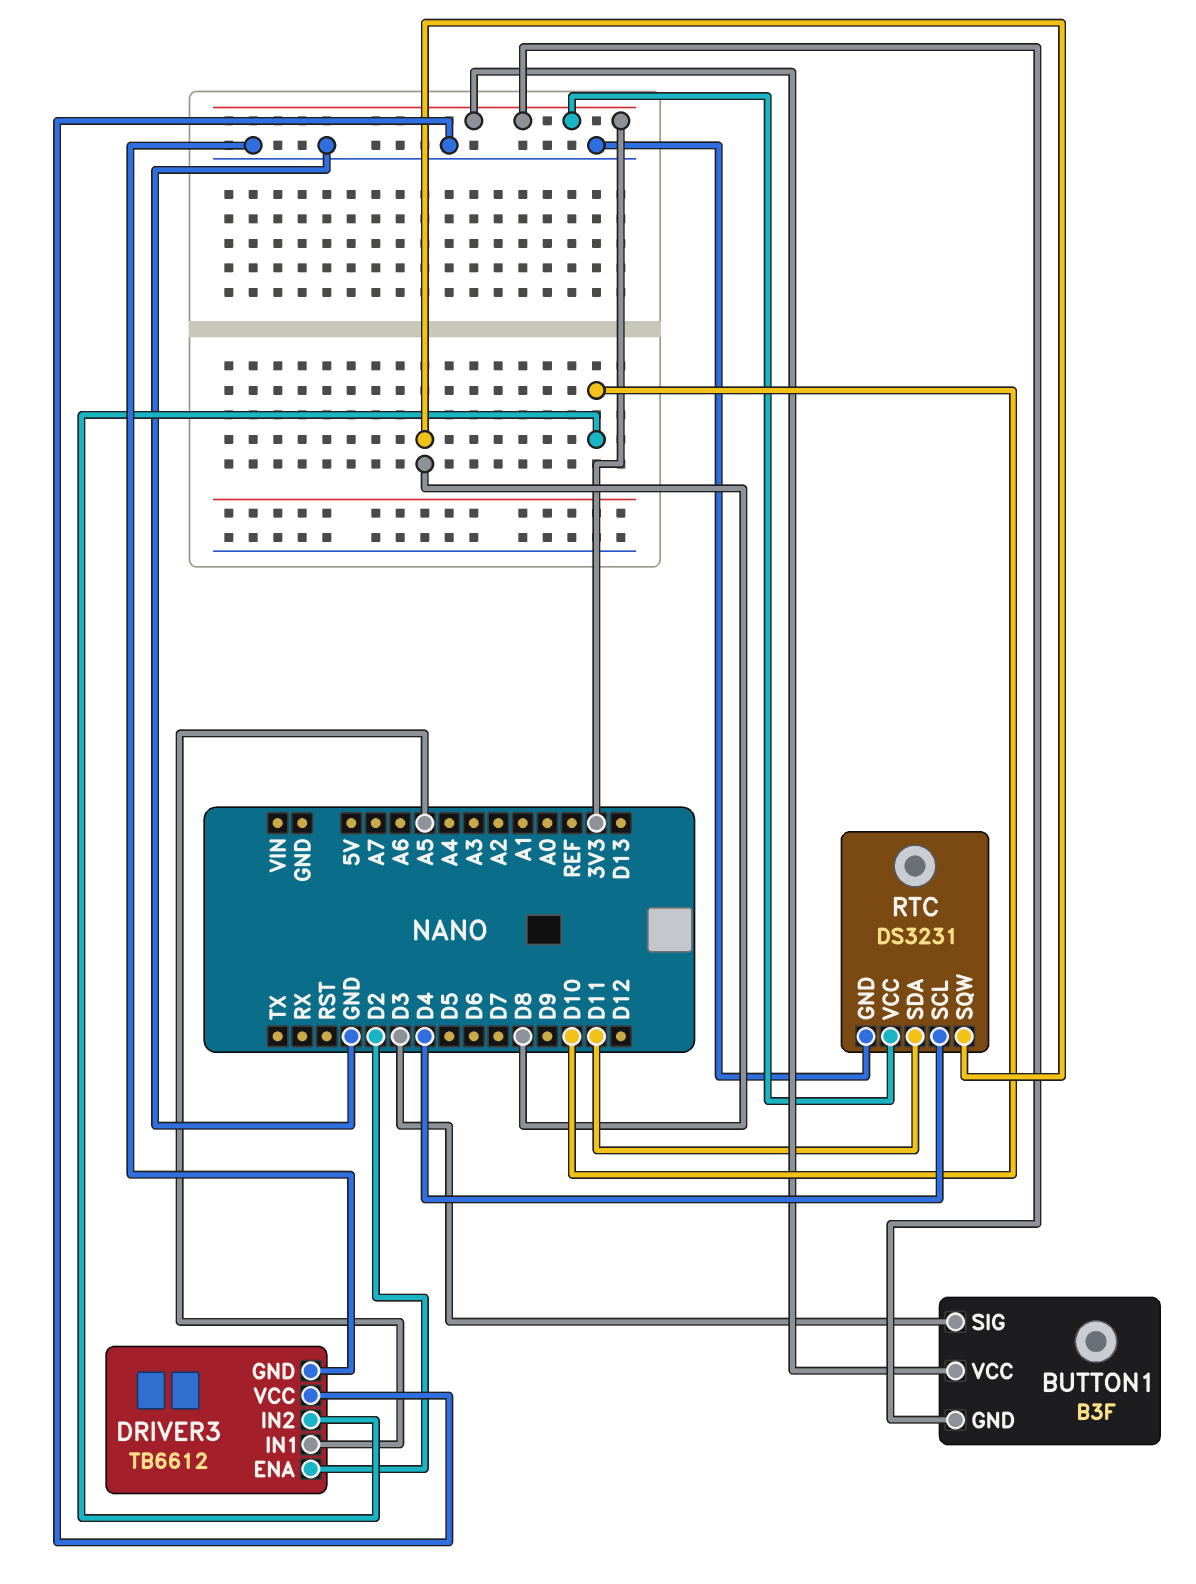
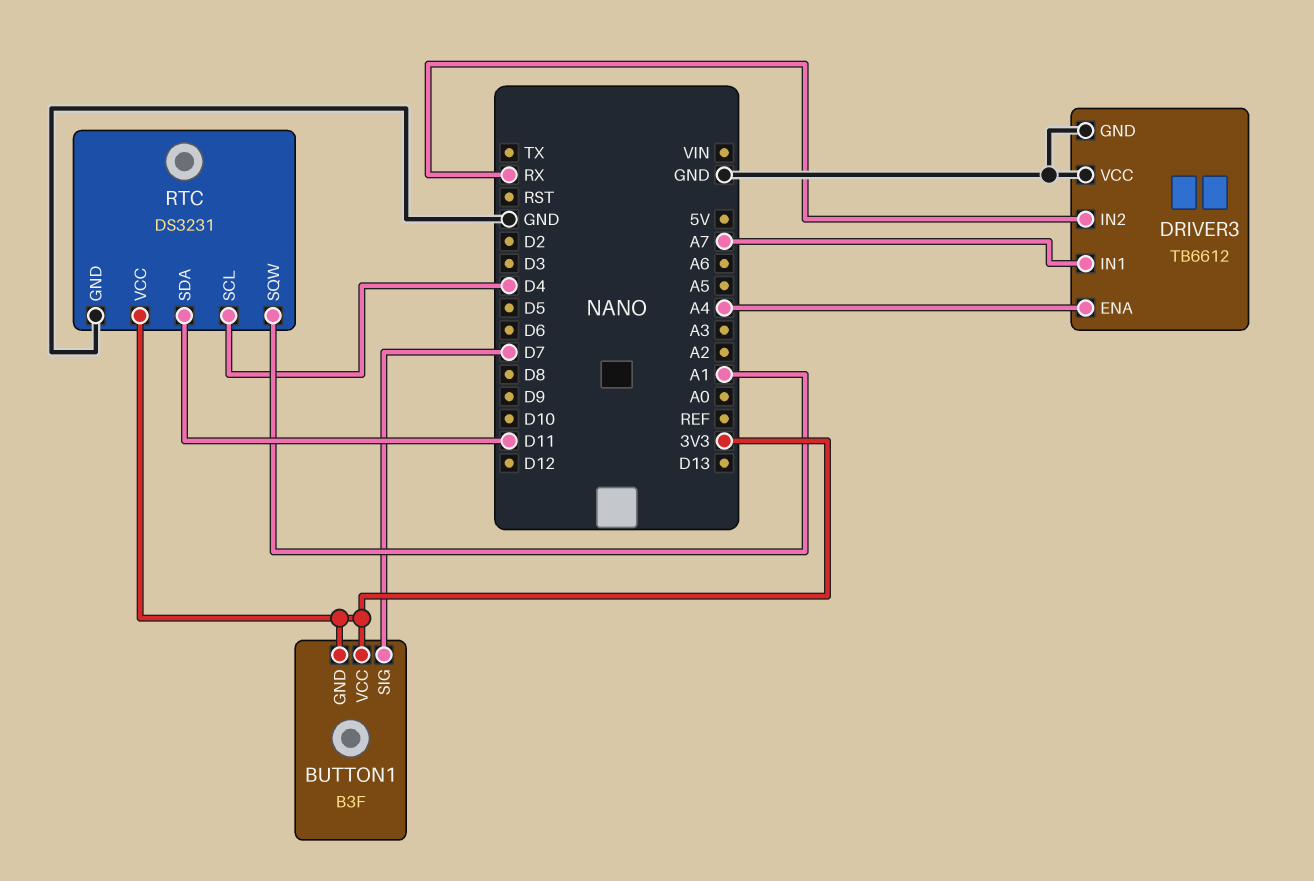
BUTTON1 pin SIG: D3 -> D7
DRIVER3 pin ENA: D2 -> A4
DRIVER3 pin IN1: A5 -> A7
DRIVER3 pin IN2: D10 -> RX
RTC pin SQW: D8 -> A1

